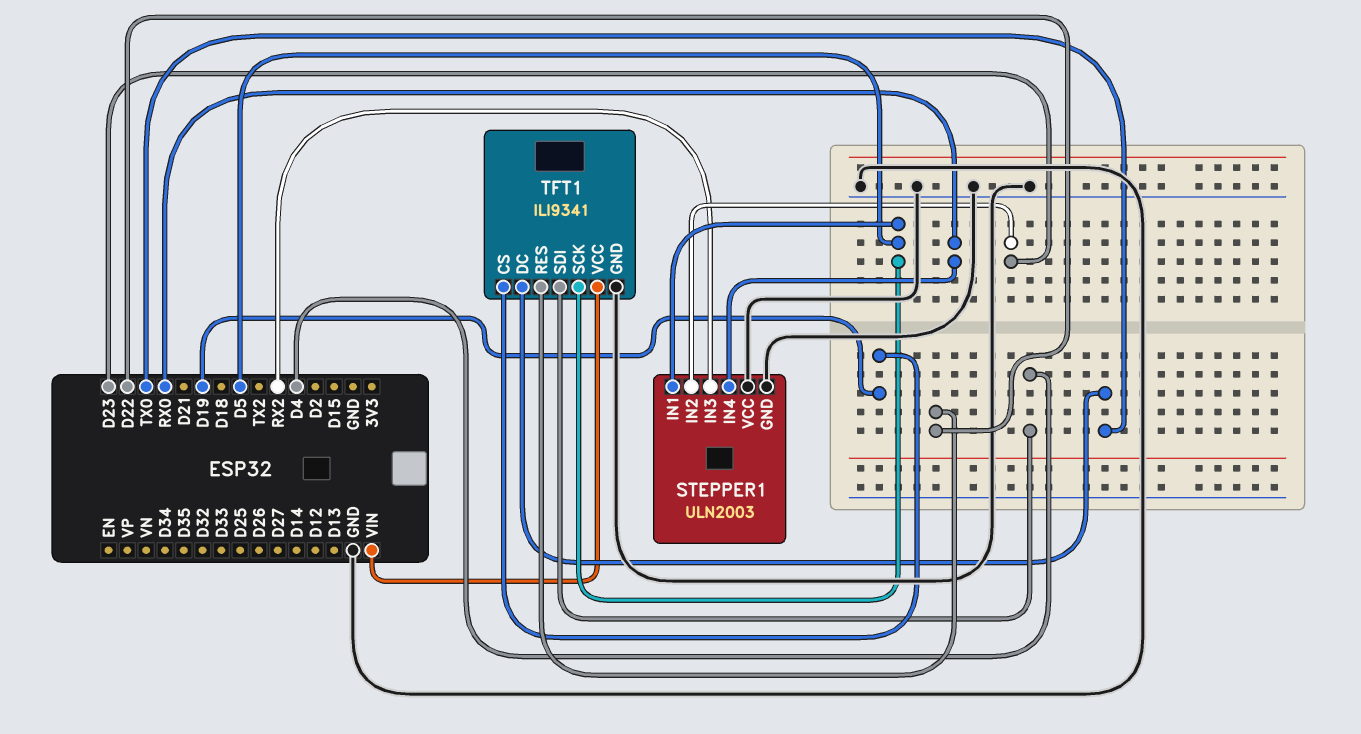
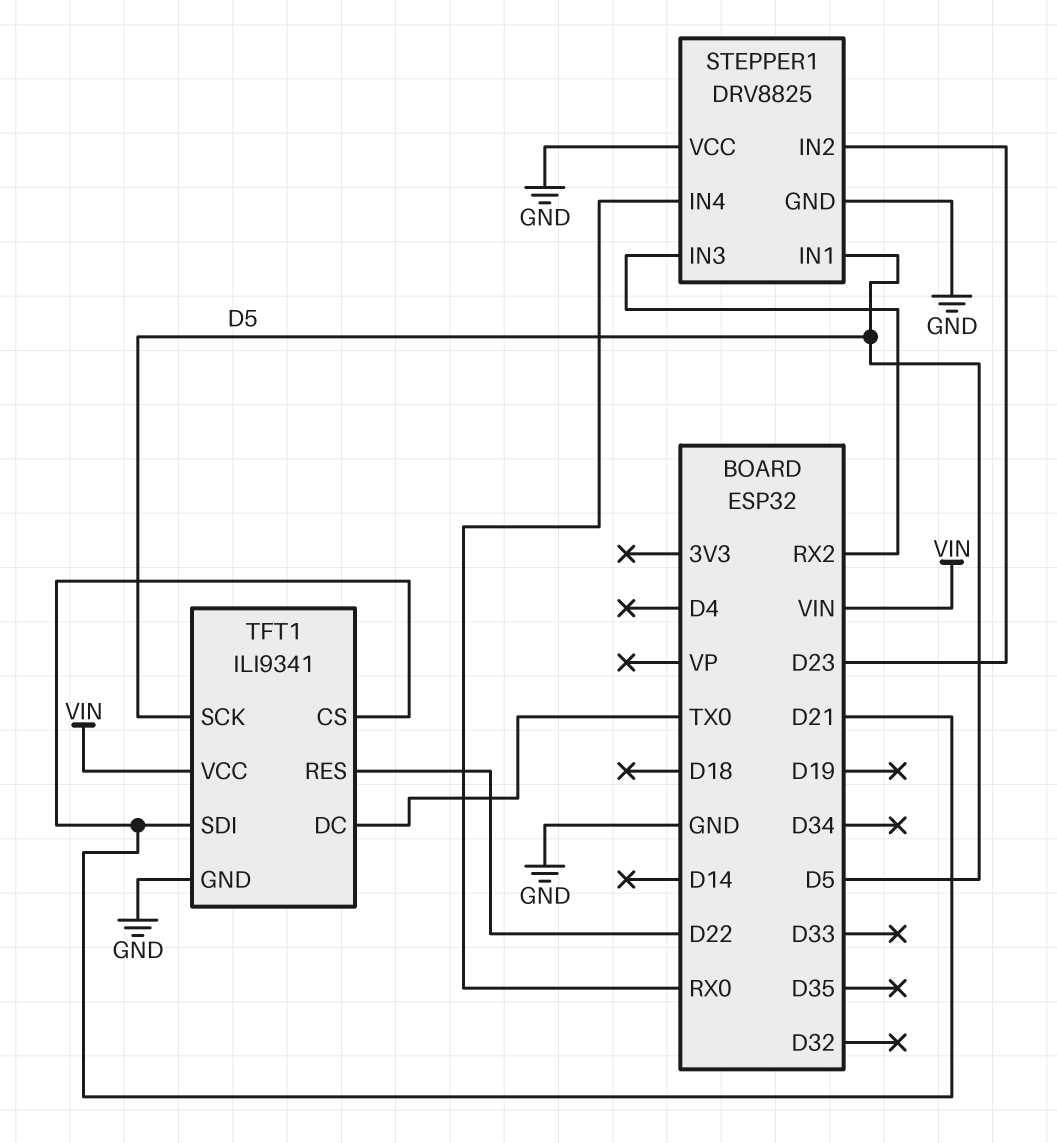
STEPPER1: ULN2003 -> DRV8825
TFT1 pin CS: D19 -> D21
TFT1 pin SDI: D4 -> D21

